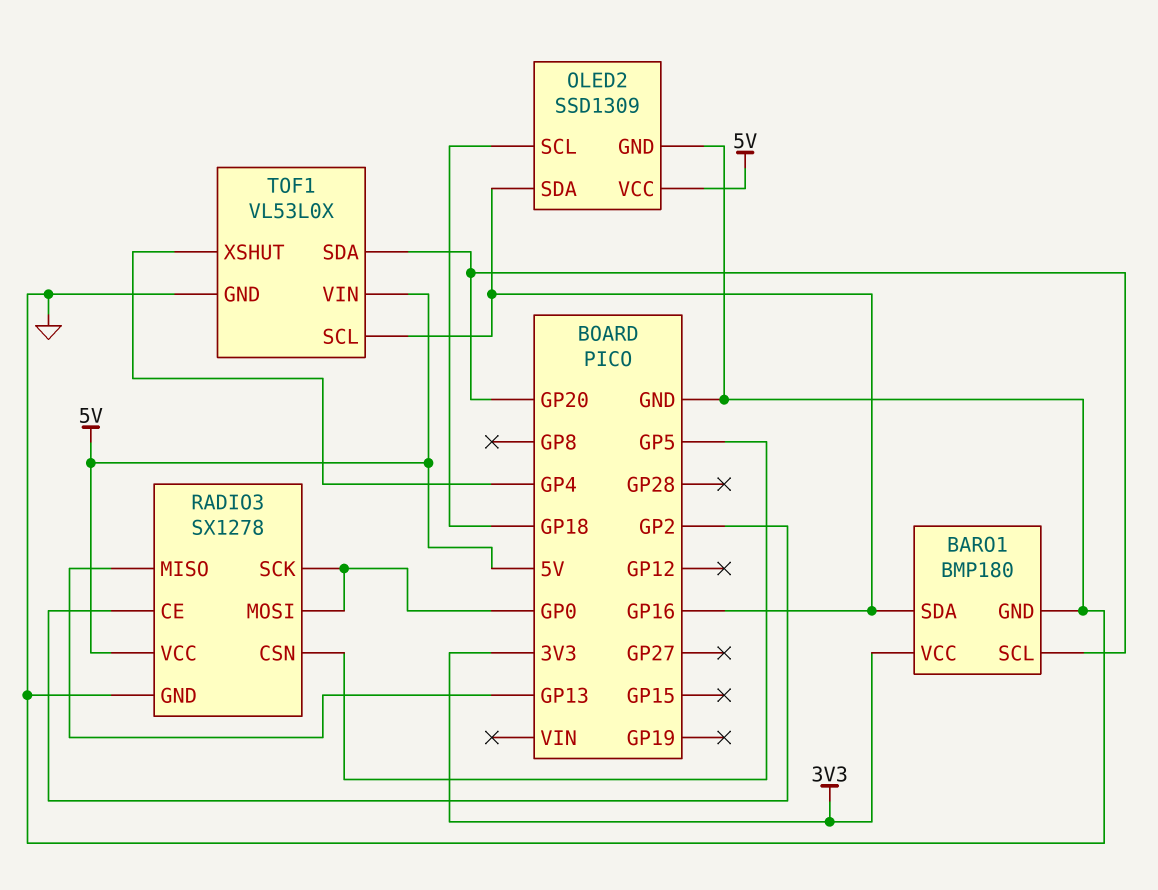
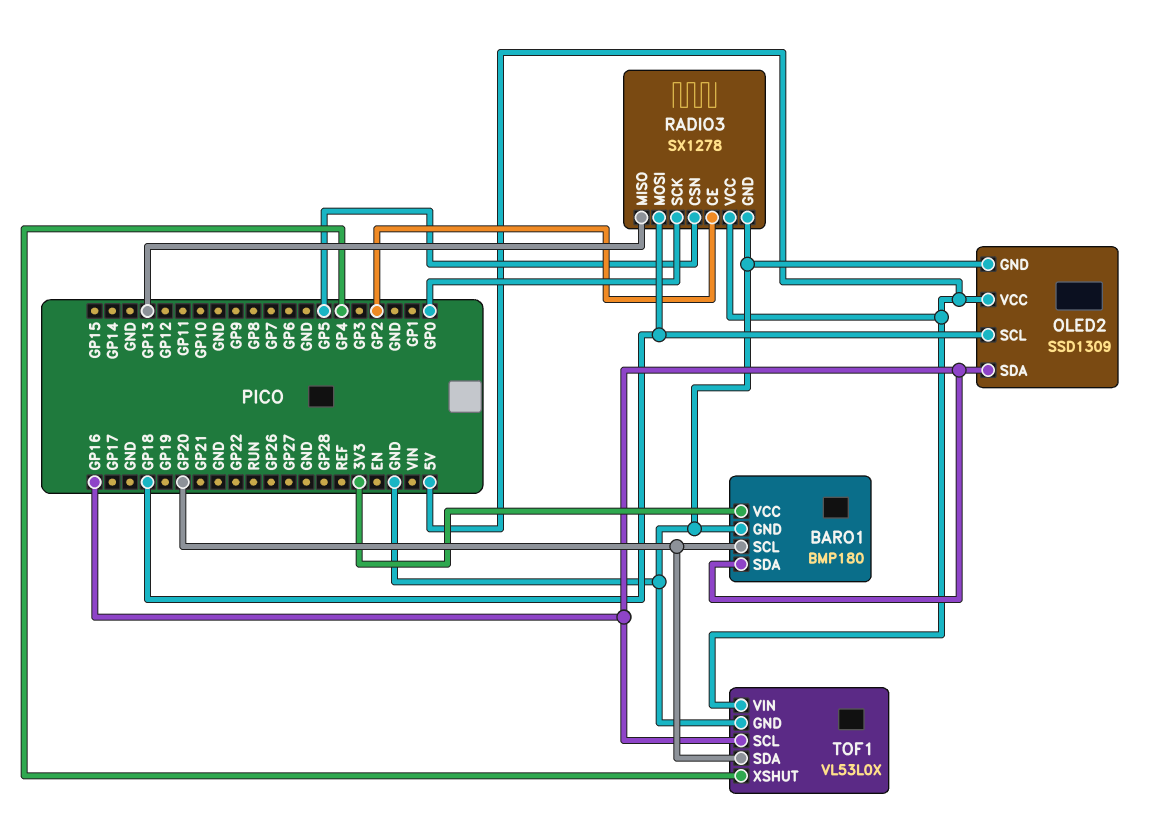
RADIO3 pin MOSI: GP0 -> GP18

